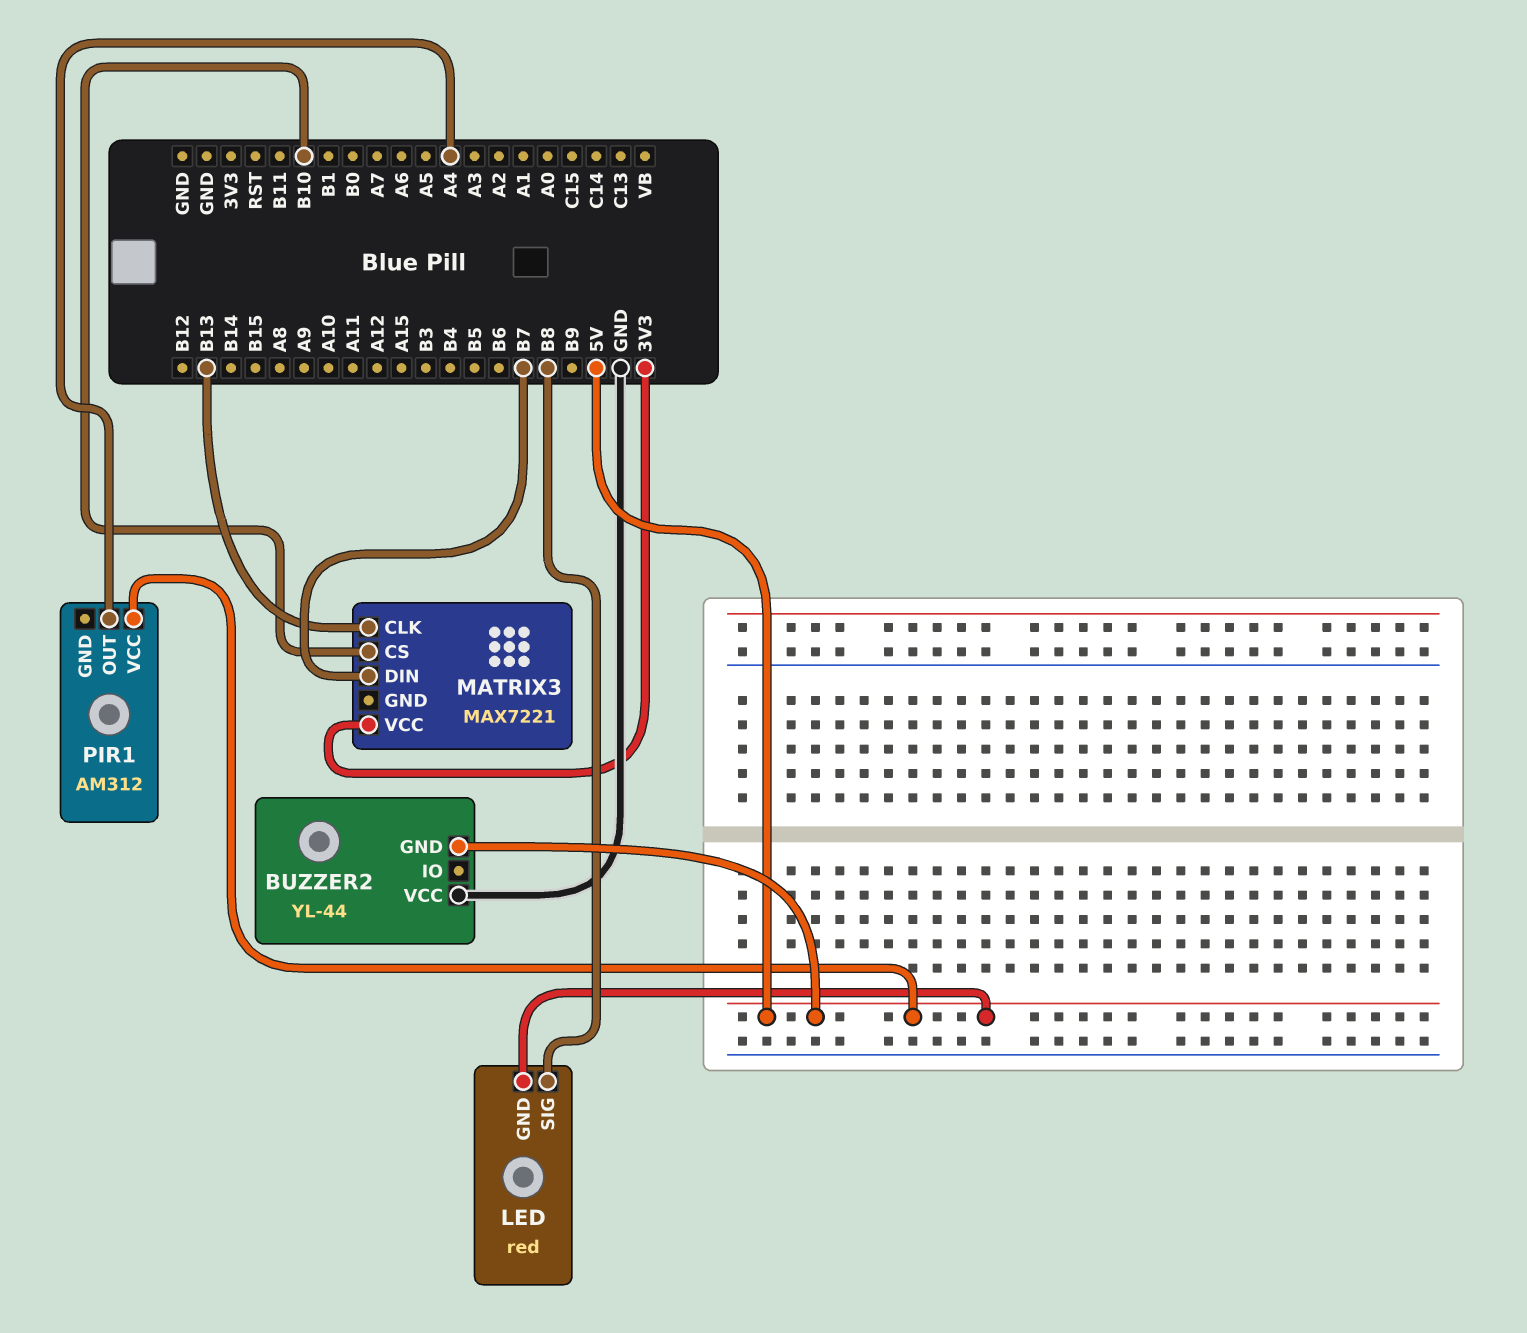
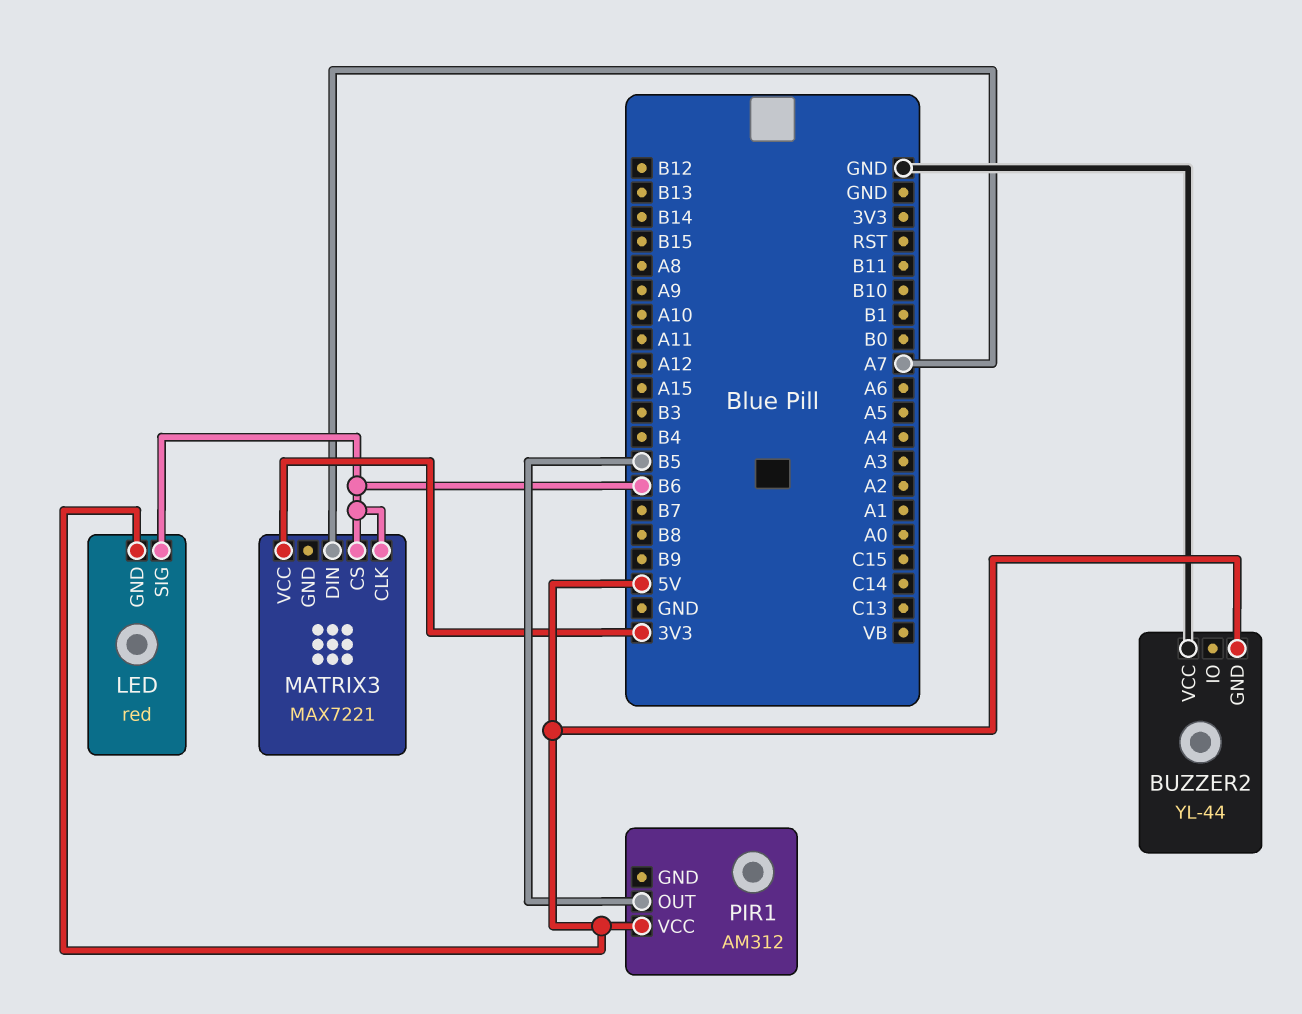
LED pin SIG: B8 -> B6
MATRIX3 pin CLK: B13 -> B6
MATRIX3 pin CS: B10 -> B6
MATRIX3 pin DIN: B7 -> A7
PIR1 pin OUT: A4 -> B5

